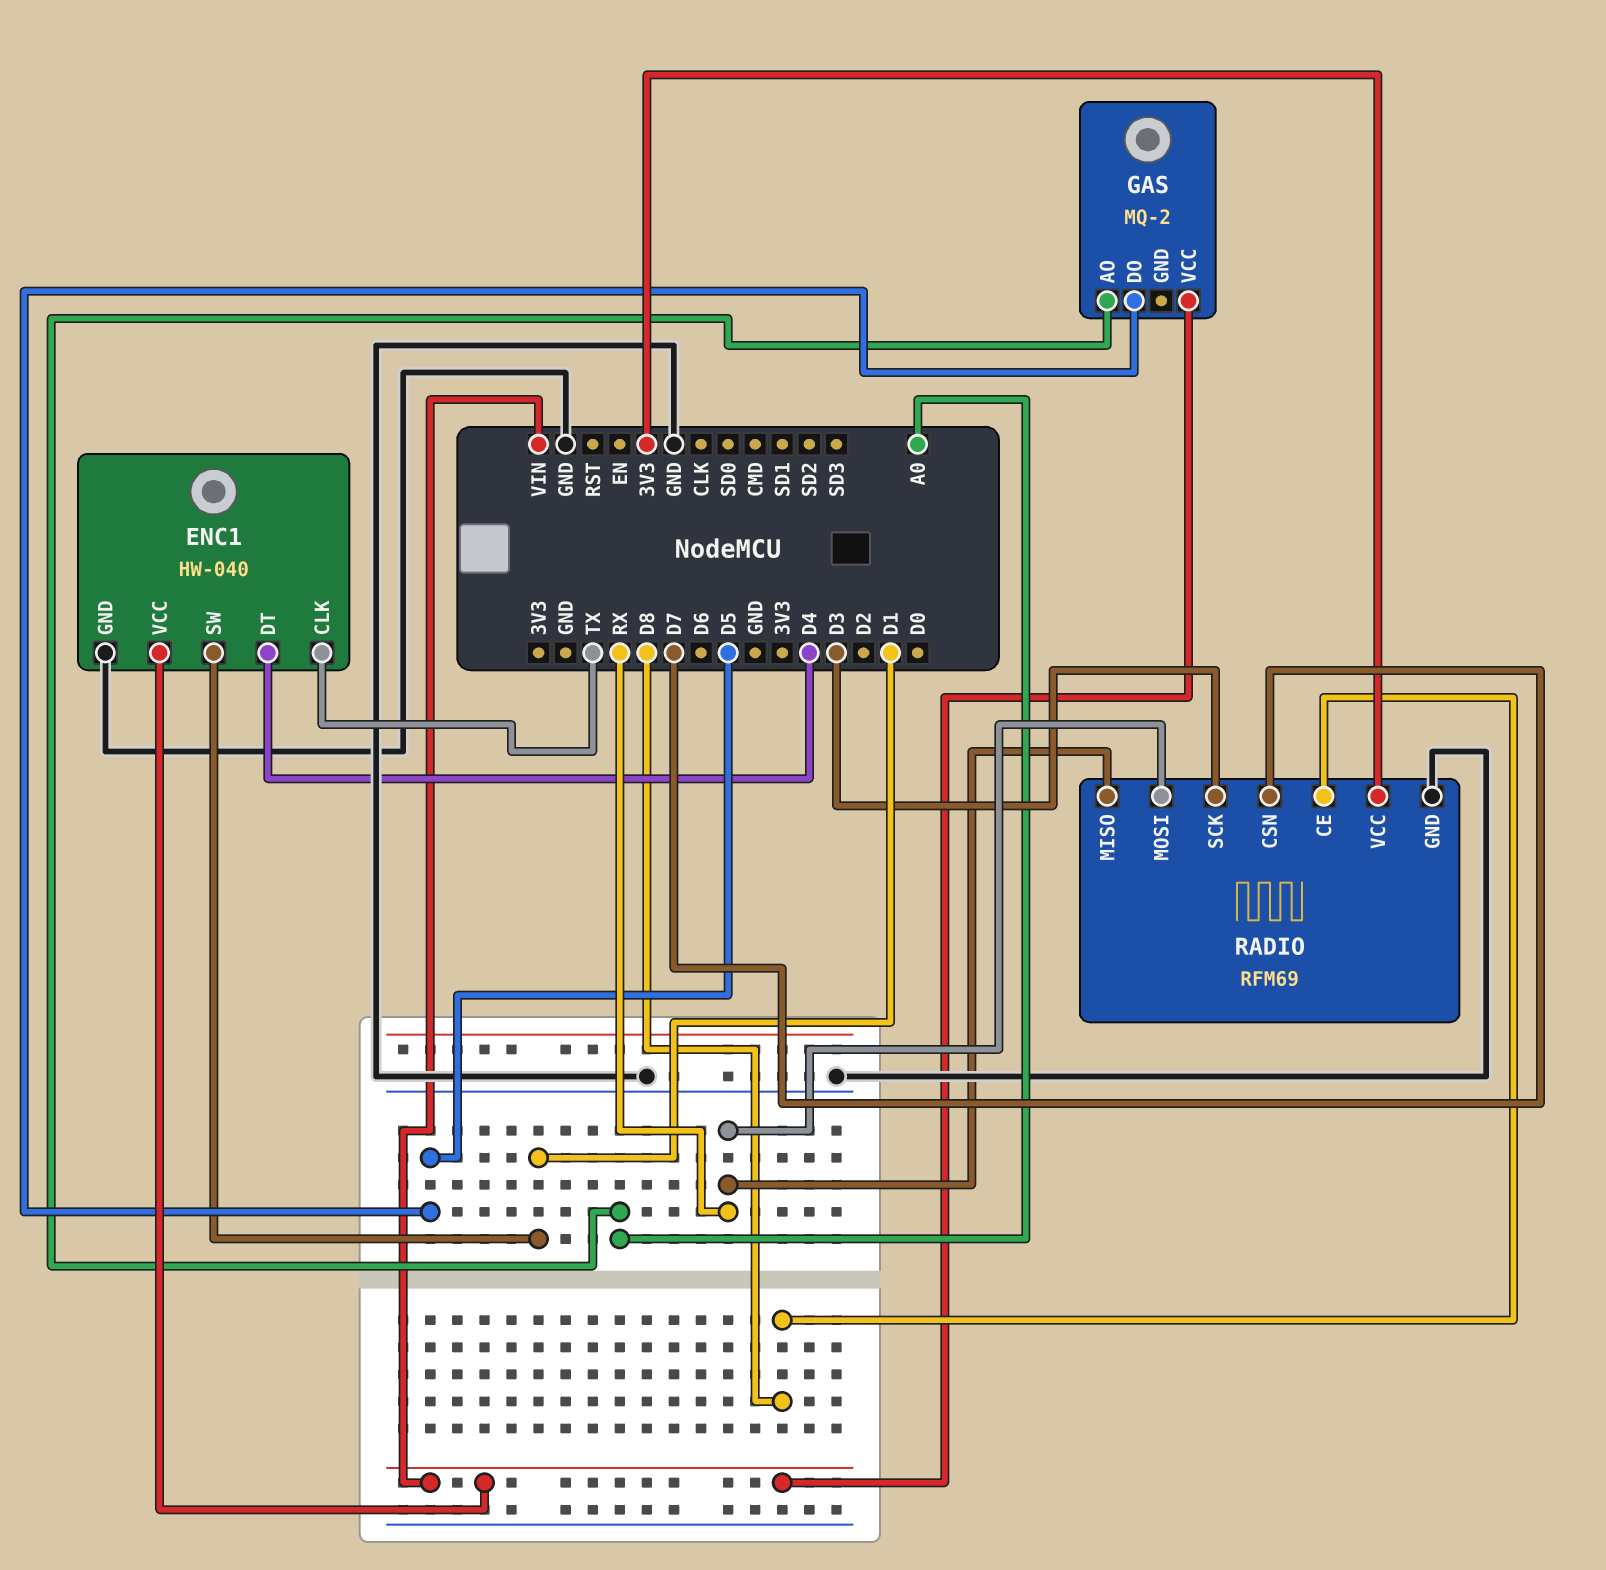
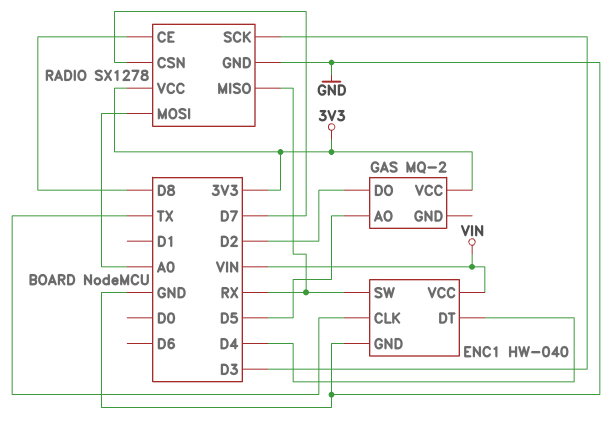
ENC1 pin SW: D1 -> RX
GAS pin AO: A0 -> D5
GAS pin DO: D5 -> D2
GAS pin VCC: VIN -> 3V3
RADIO: RFM69 -> SX1278
RADIO pin MOSI: RX -> A0

